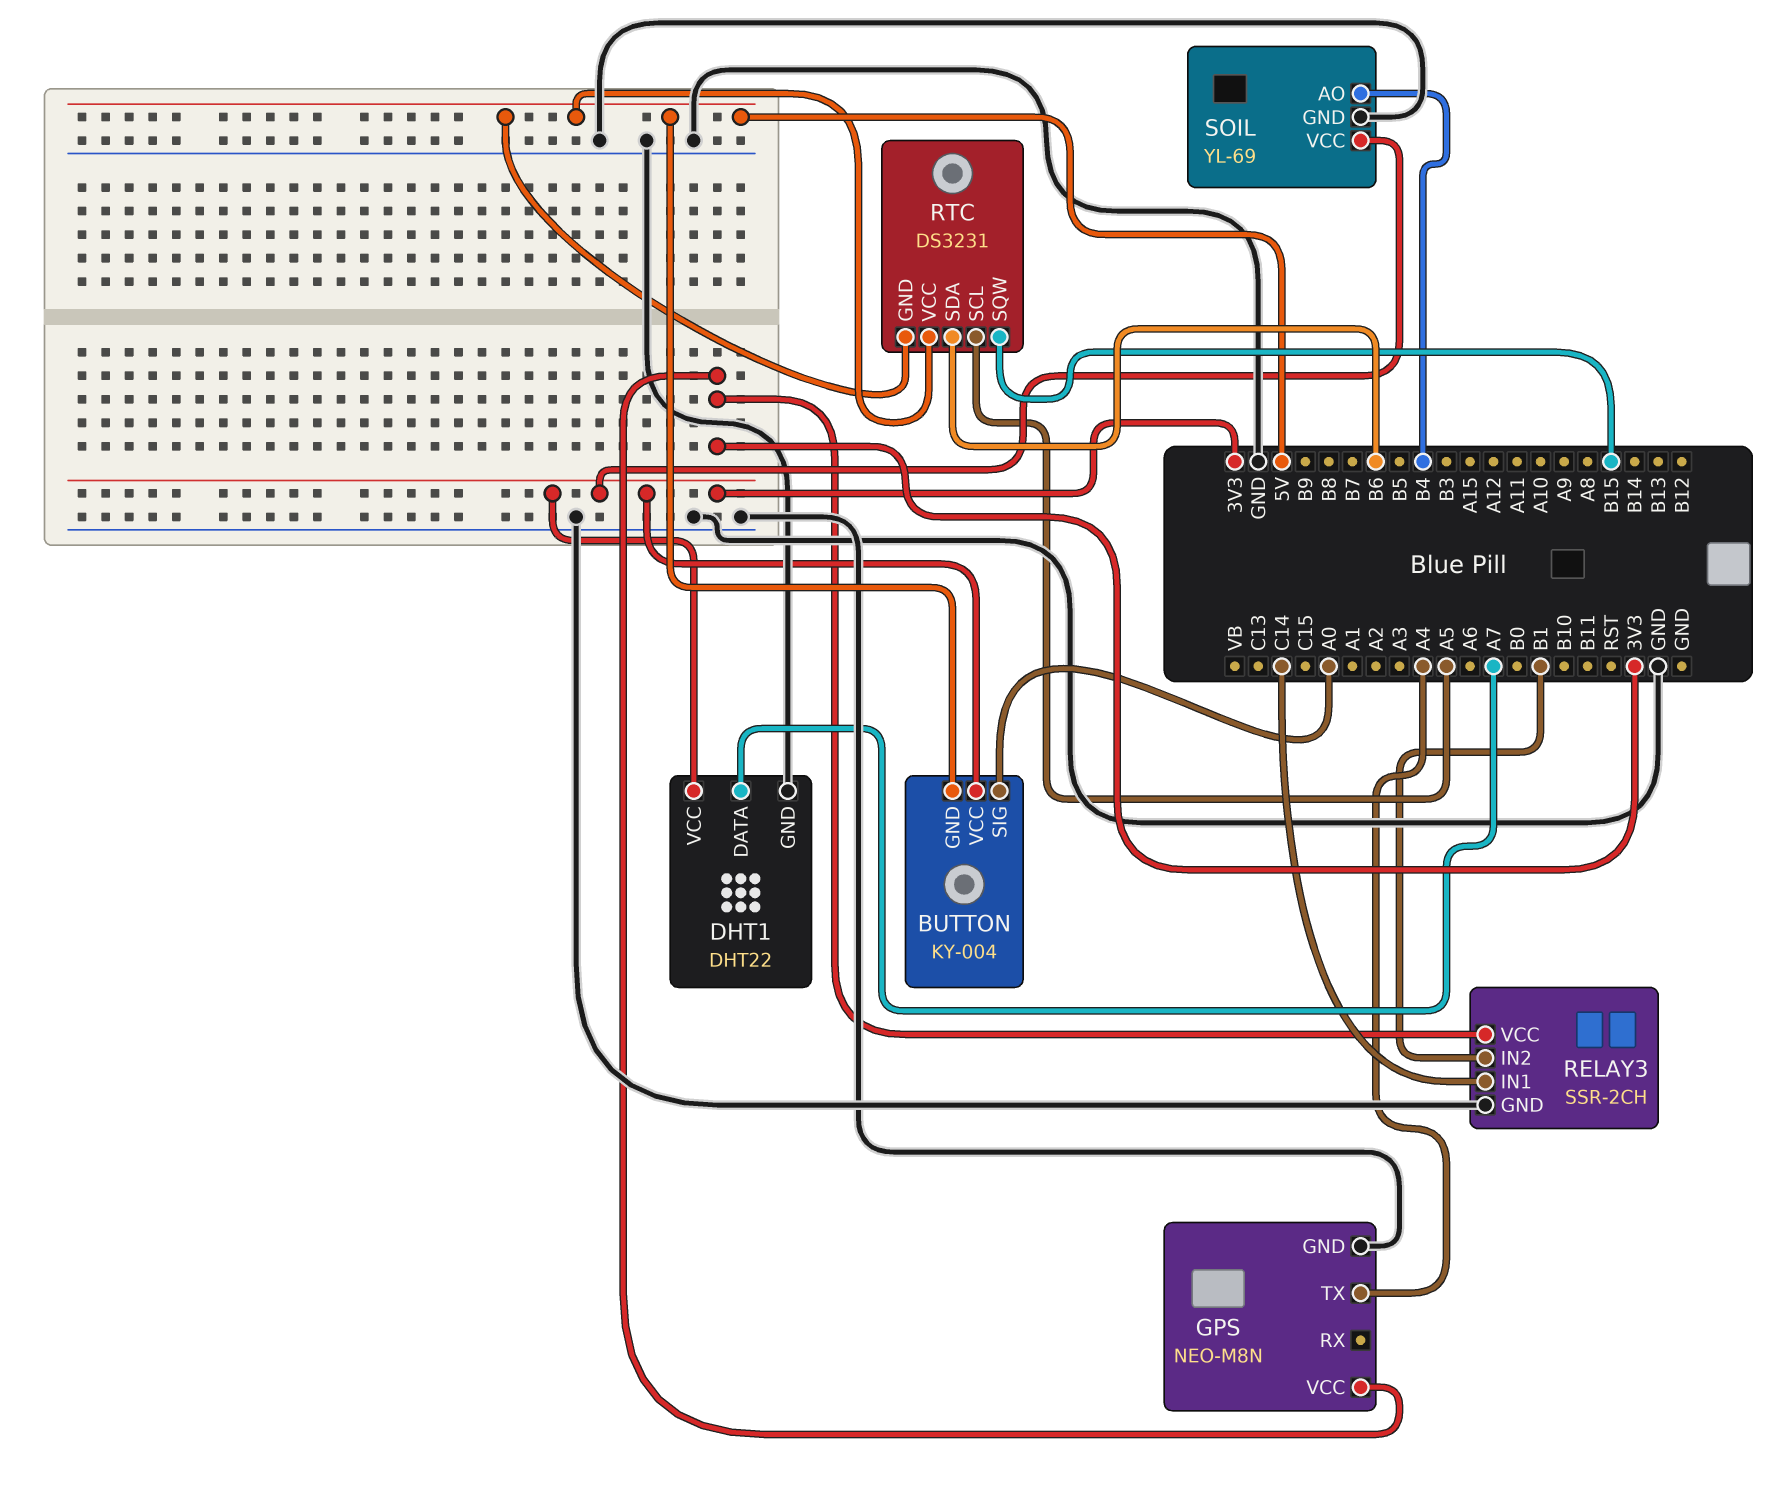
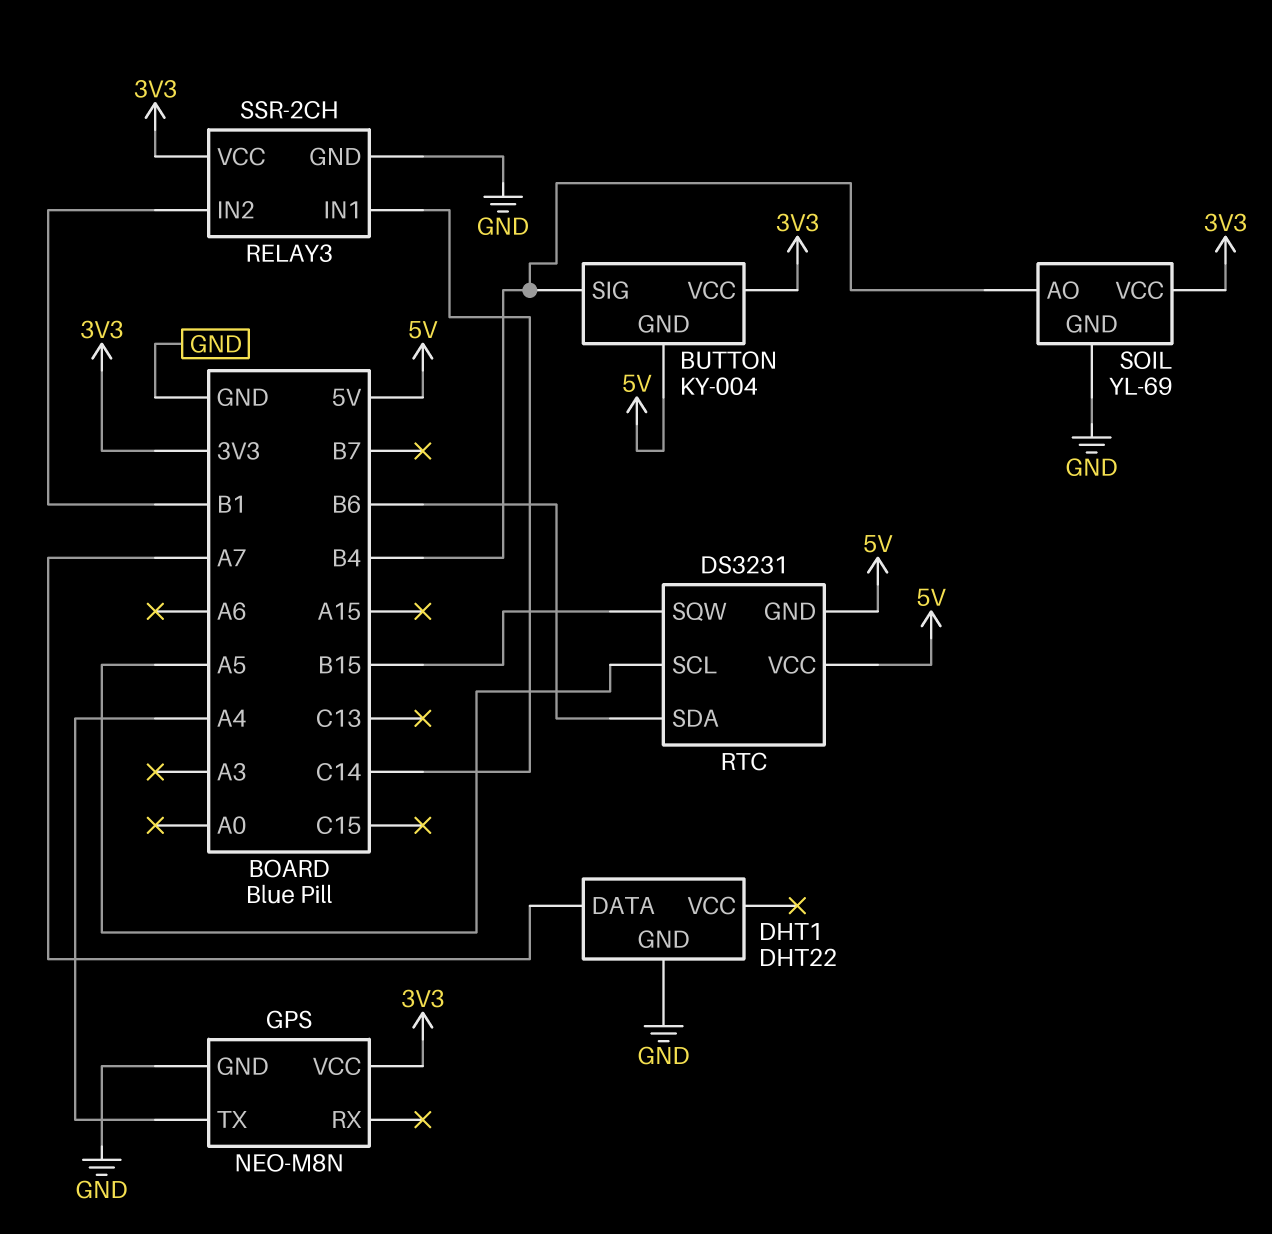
BUTTON pin SIG: A0 -> B4
DHT1 pin VCC: 3V3 -> none

